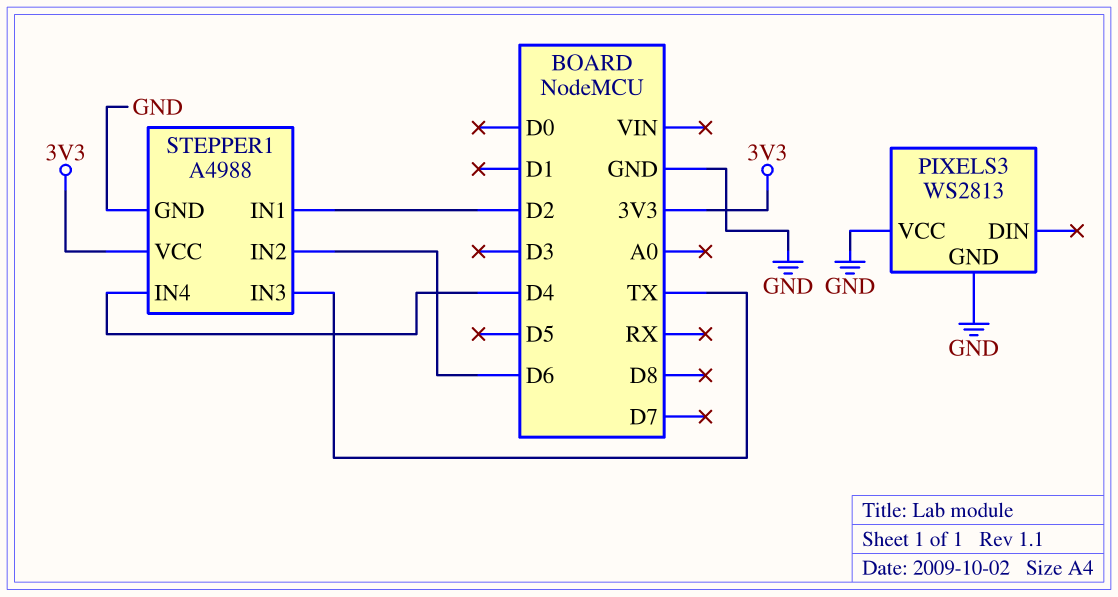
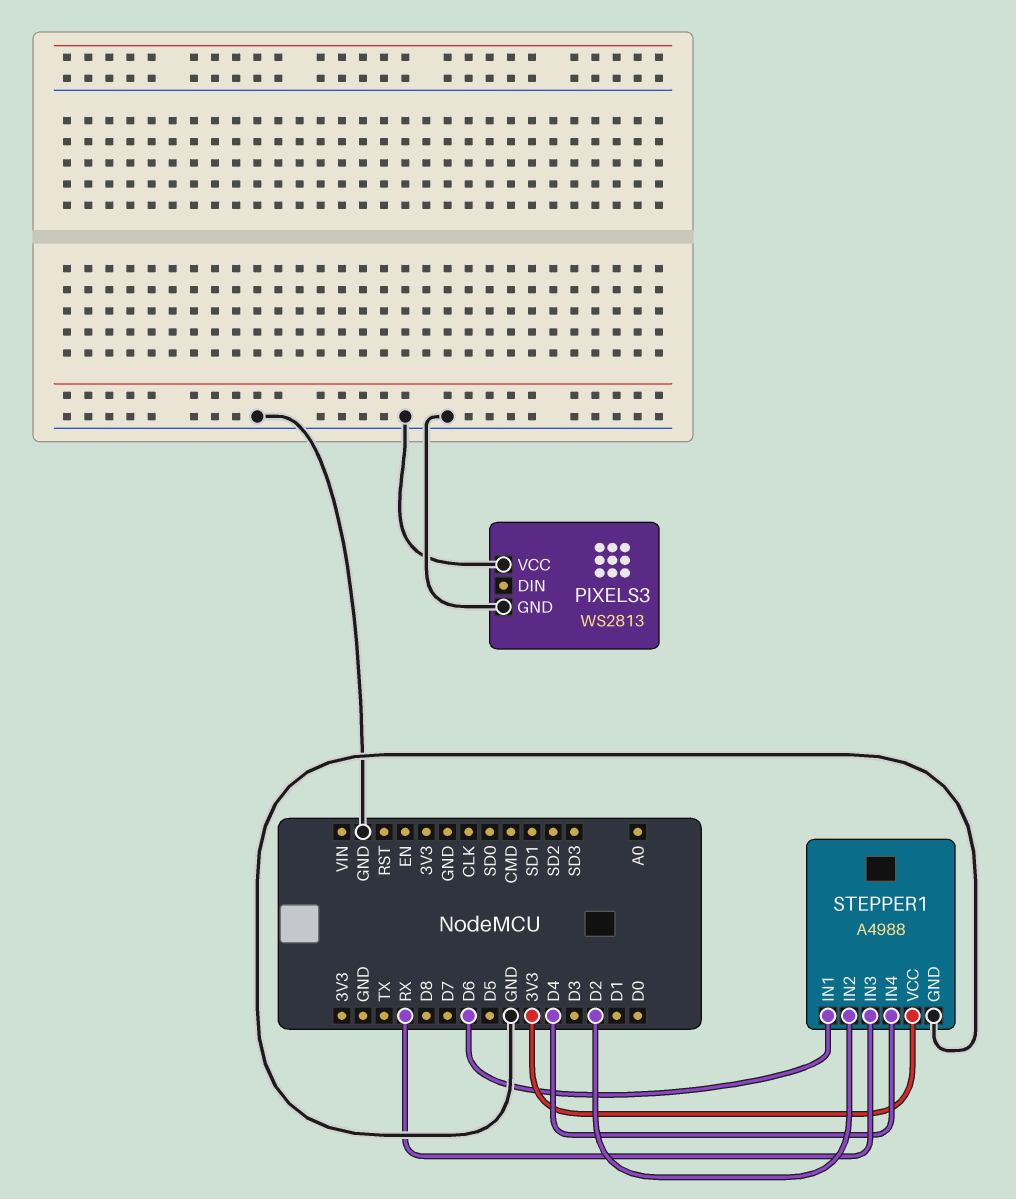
STEPPER1 pin IN1: D2 -> D6
STEPPER1 pin IN2: D6 -> D2
STEPPER1 pin IN3: TX -> RX

